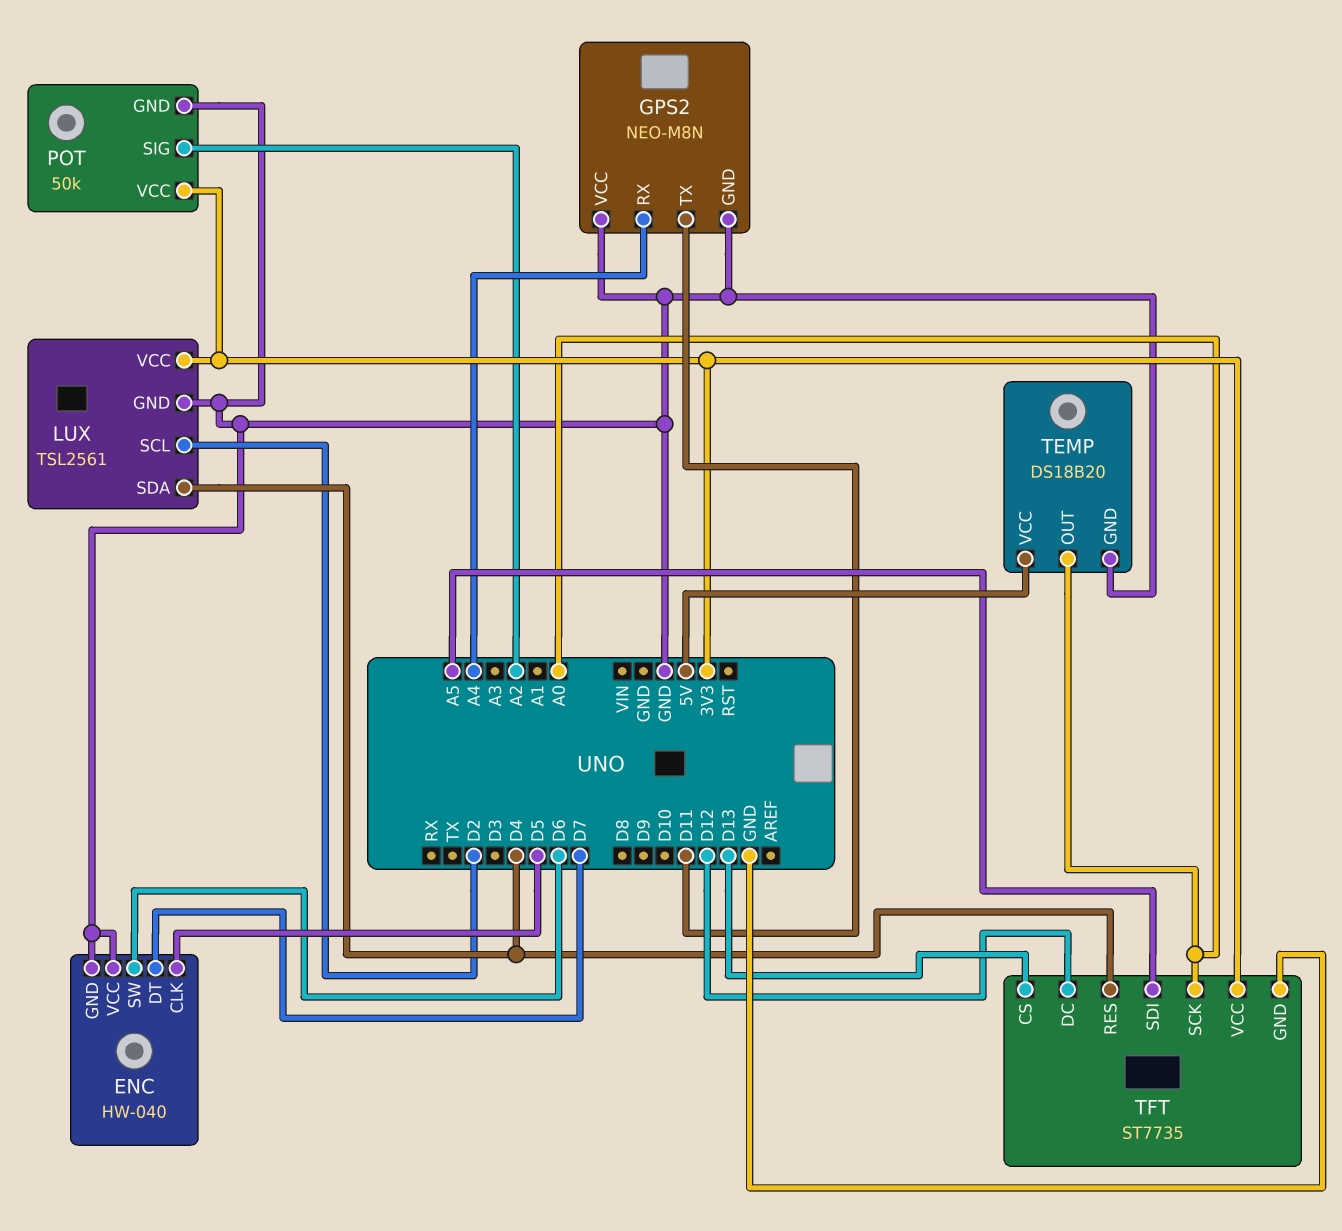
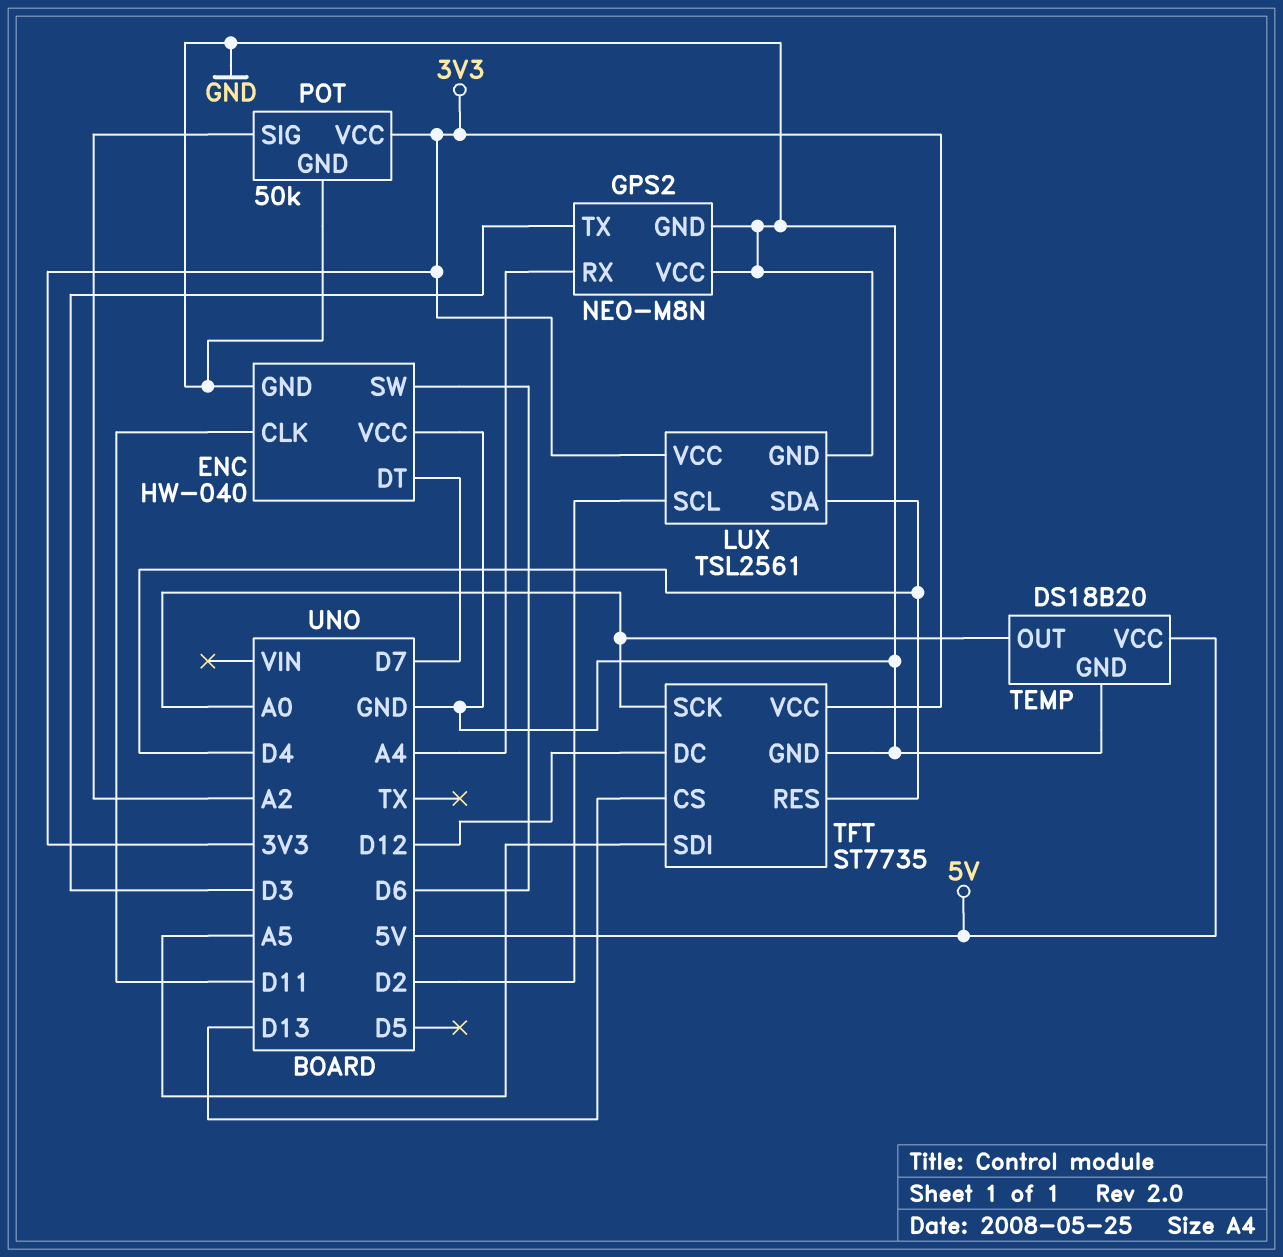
ENC pin CLK: D5 -> D11
GPS2 pin TX: D11 -> D3

